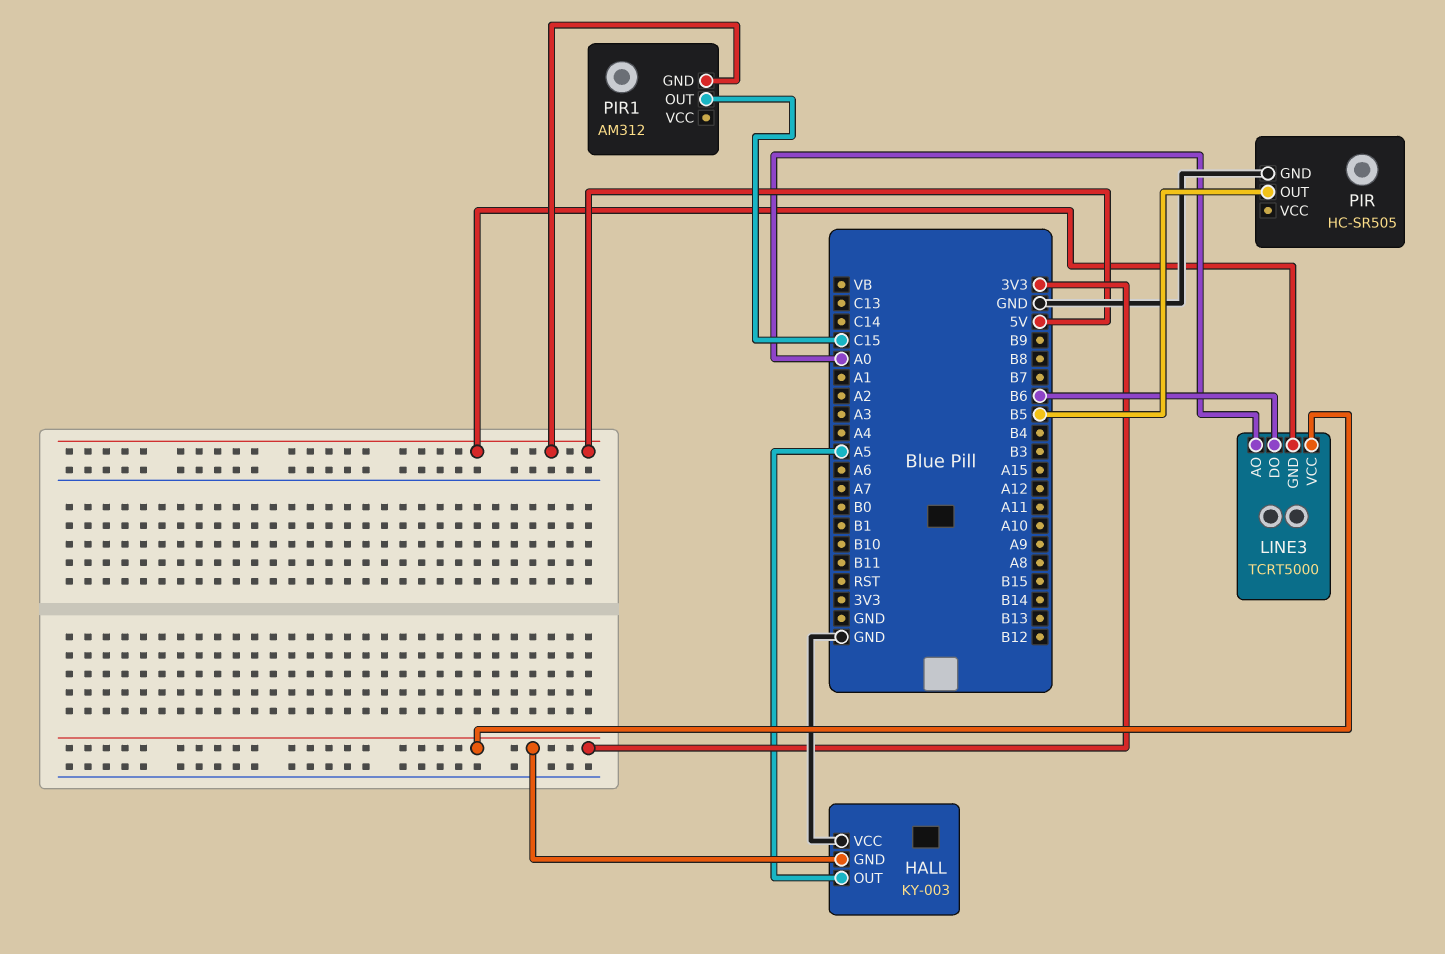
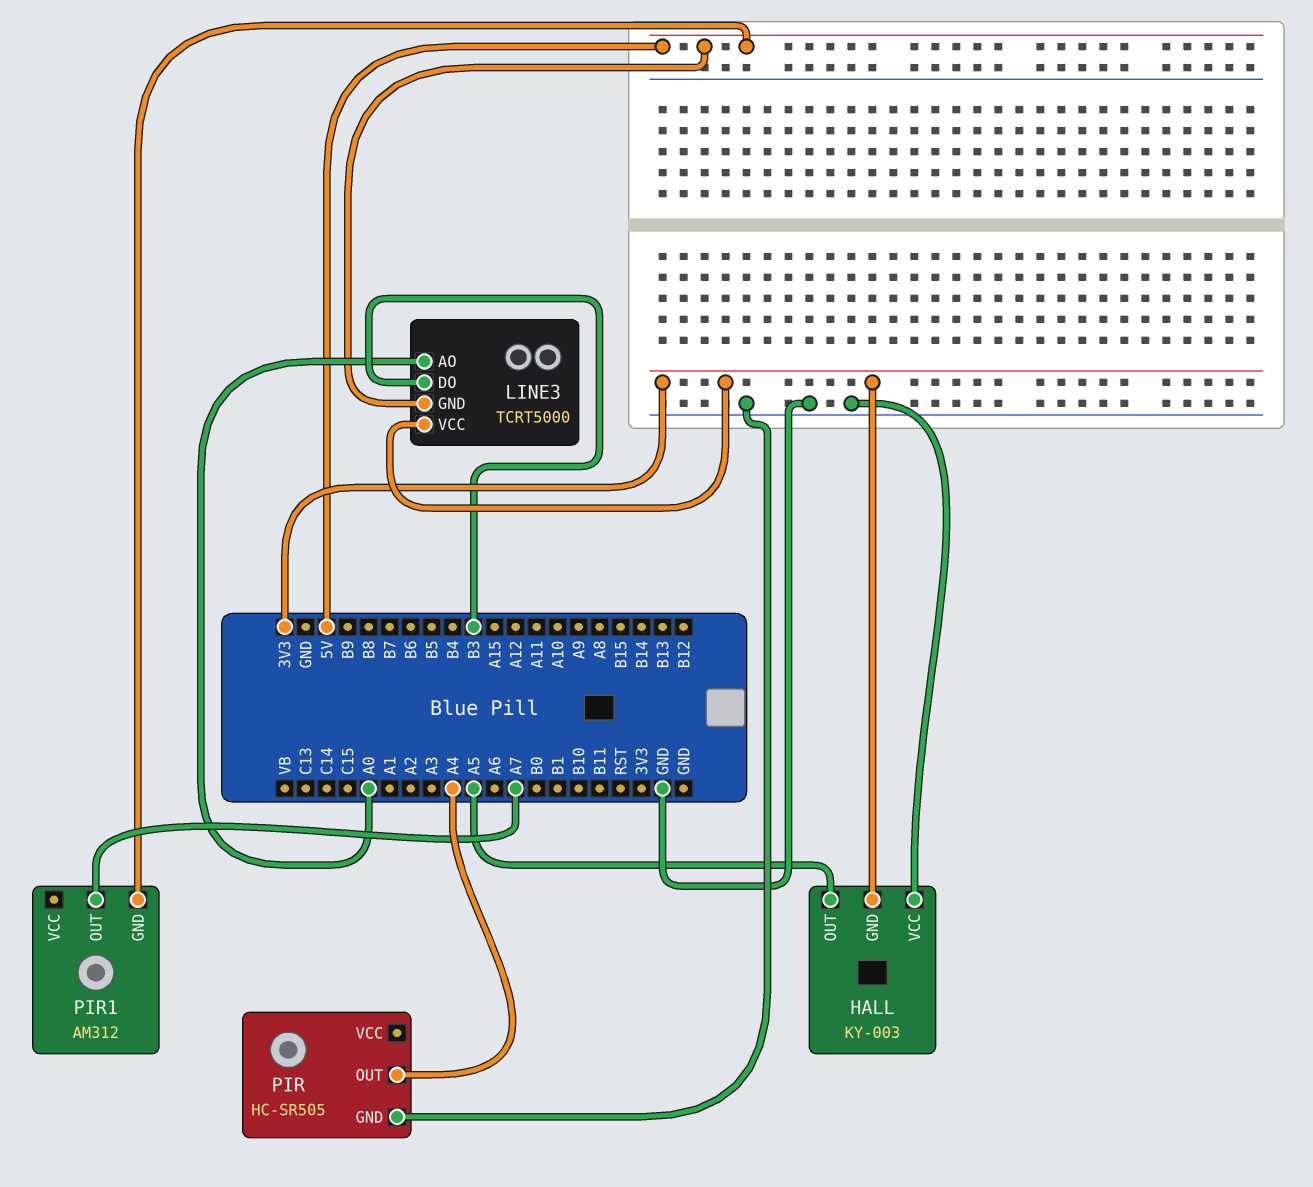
LINE3 pin DO: B6 -> B3
PIR pin OUT: B5 -> A4
PIR1 pin OUT: C15 -> A7

